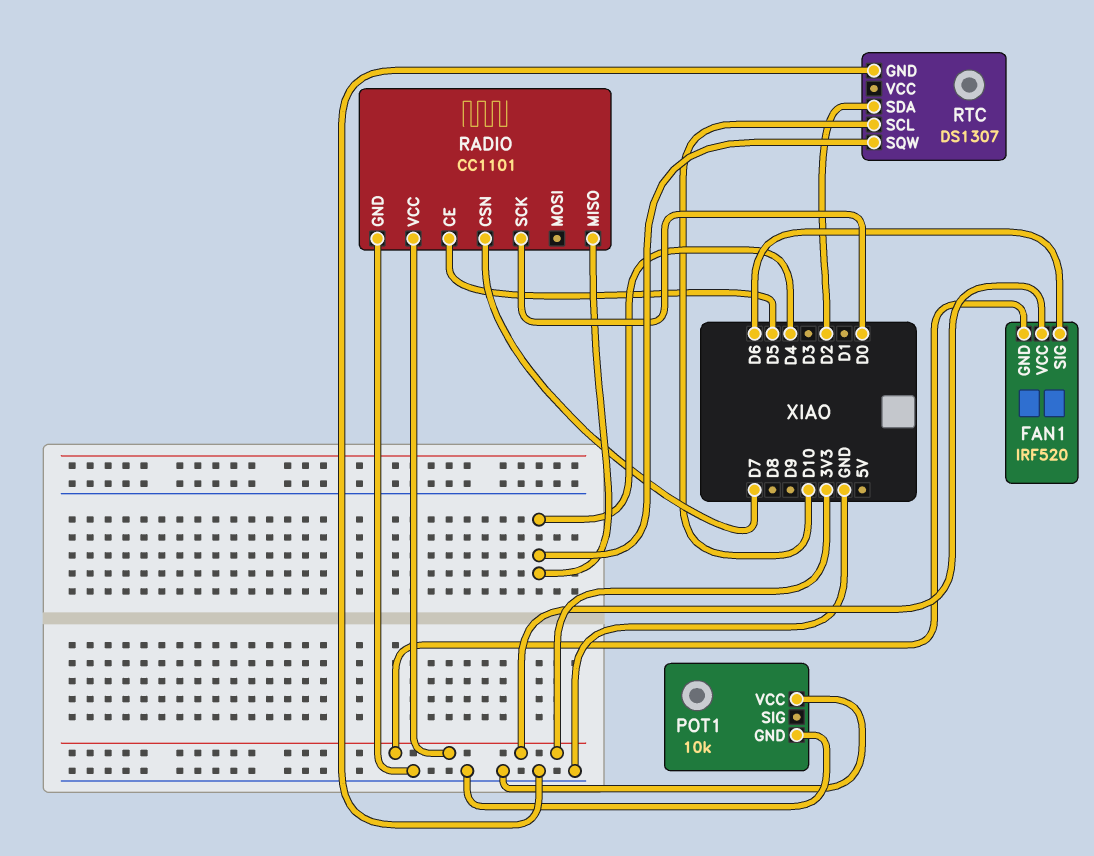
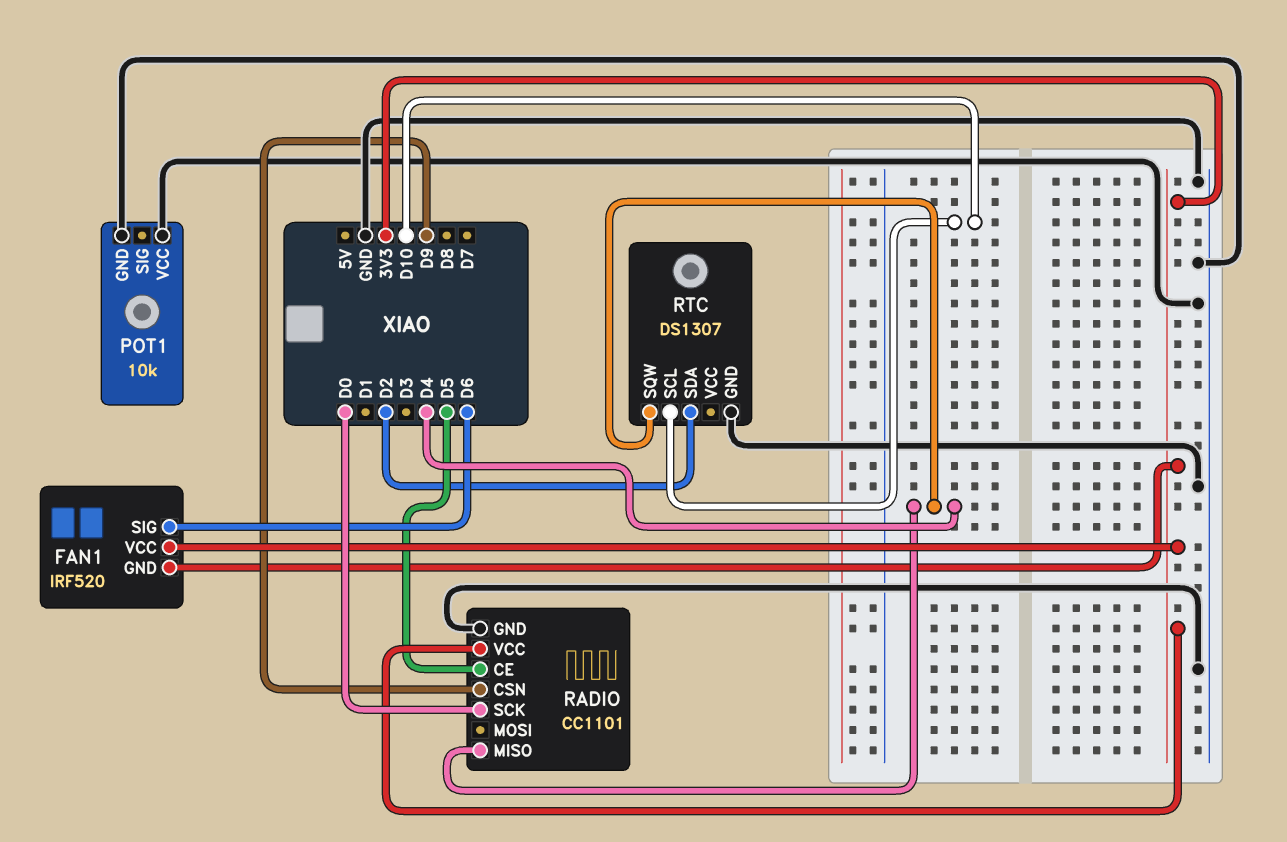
RADIO pin CSN: D7 -> D9

